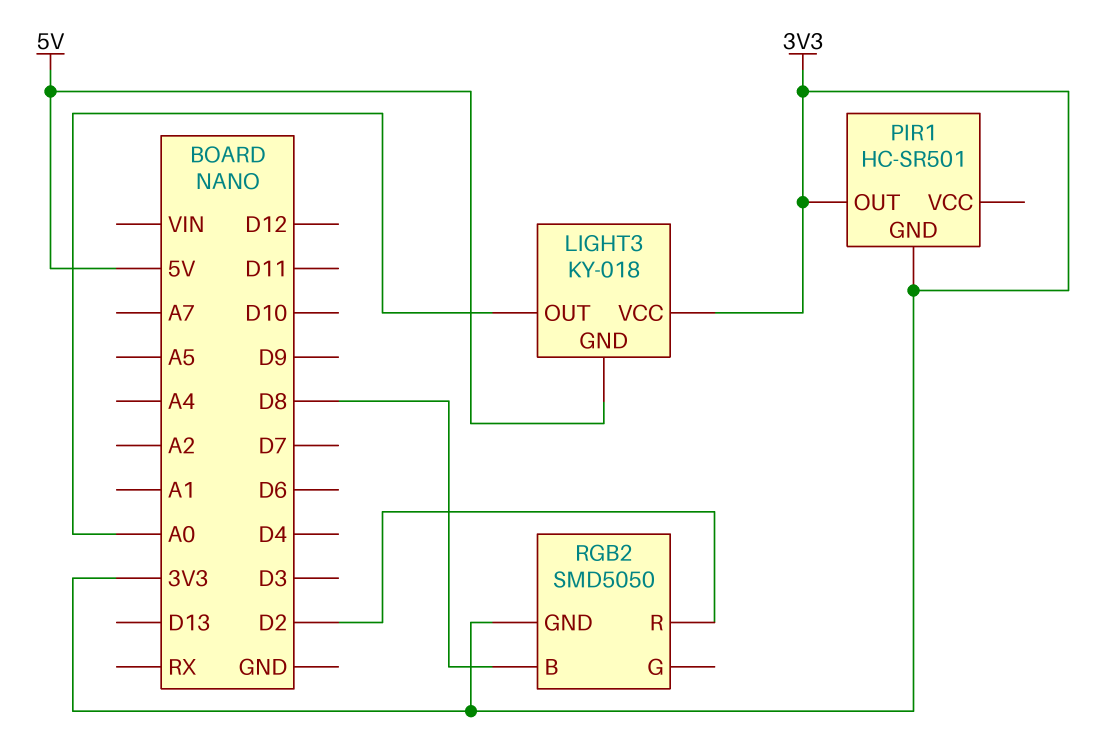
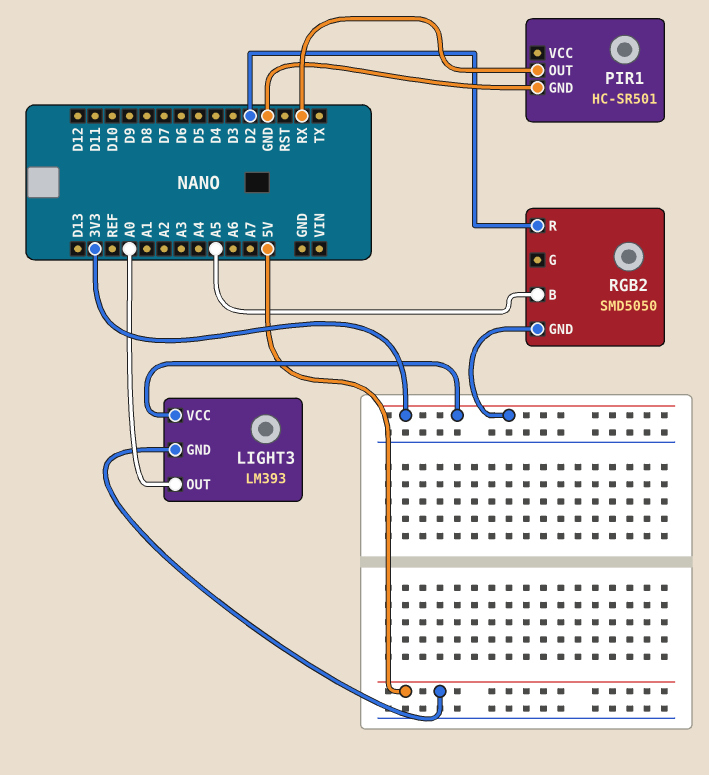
LIGHT3: KY-018 -> LM393
PIR1 pin GND: 3V3 -> GND
PIR1 pin OUT: 3V3 -> RX
RGB2 pin B: D8 -> A5

